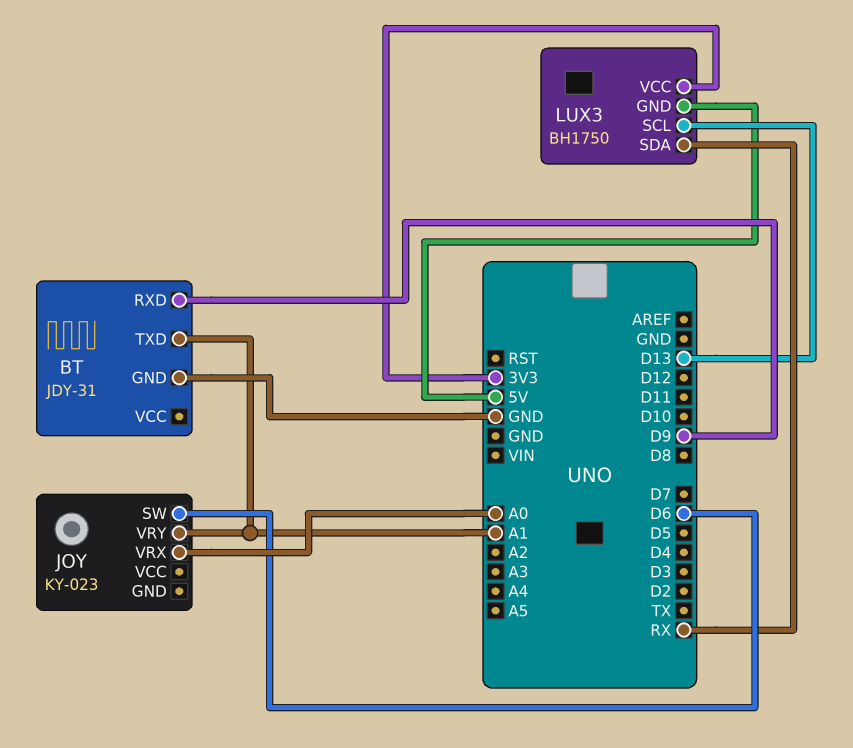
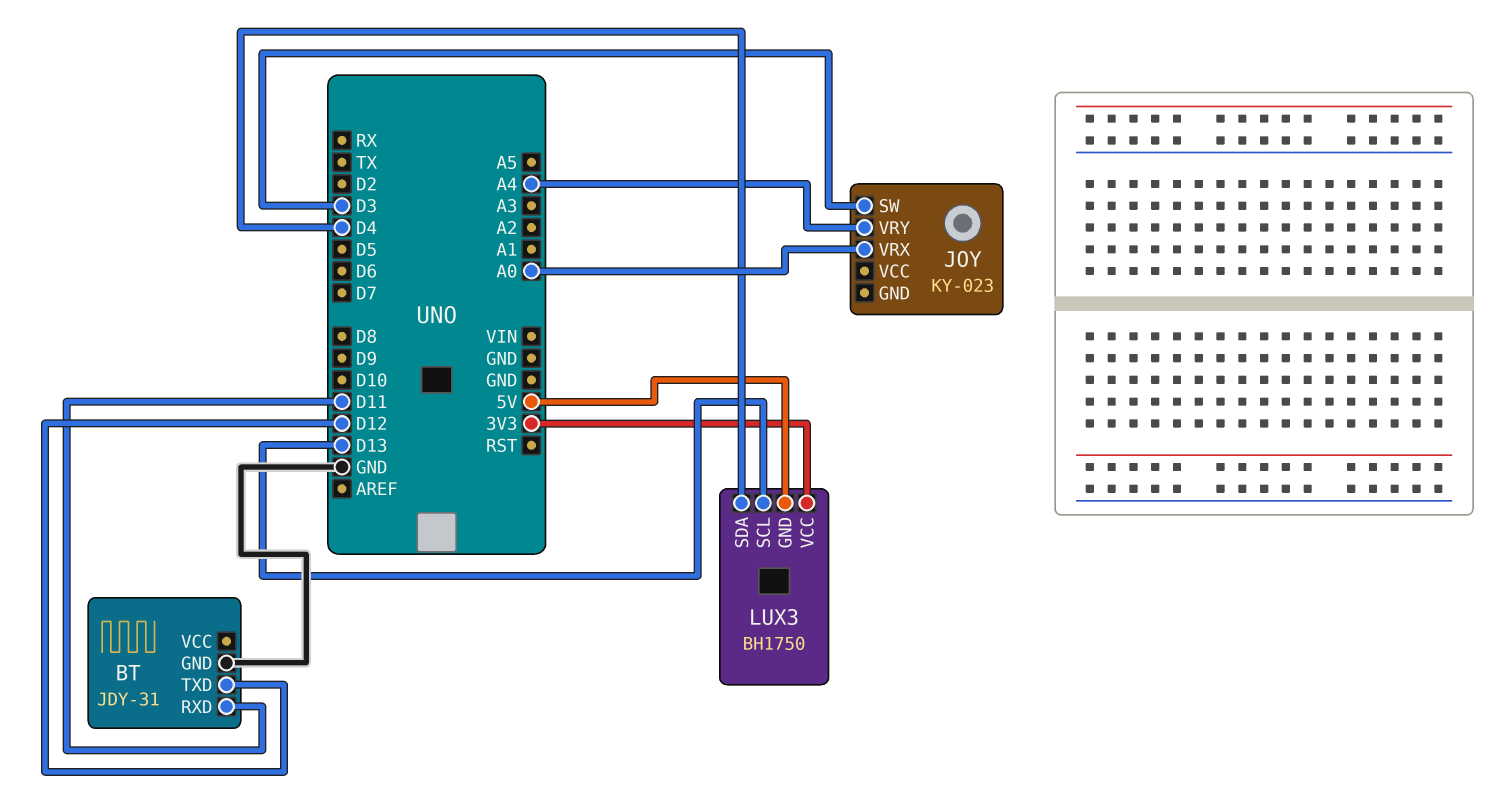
BT pin RXD: D9 -> D11
BT pin TXD: A1 -> D12
JOY pin SW: D6 -> D3
JOY pin VRY: A1 -> A4
LUX3 pin SDA: RX -> D4

